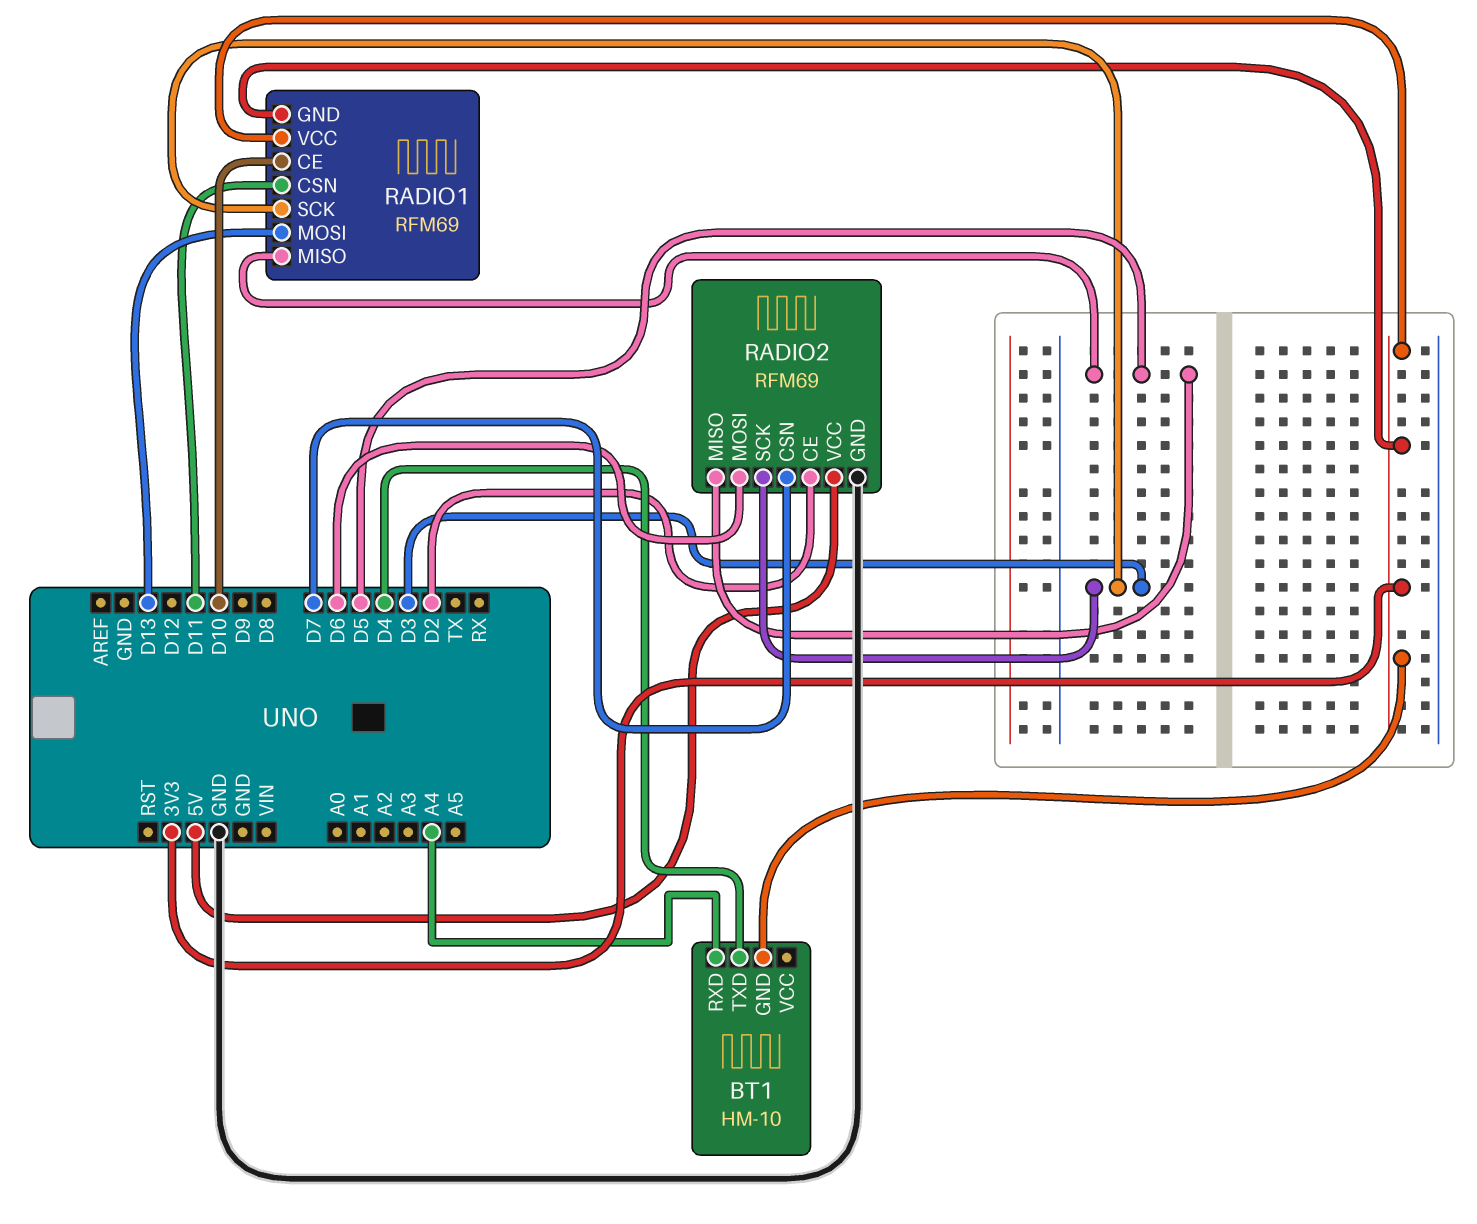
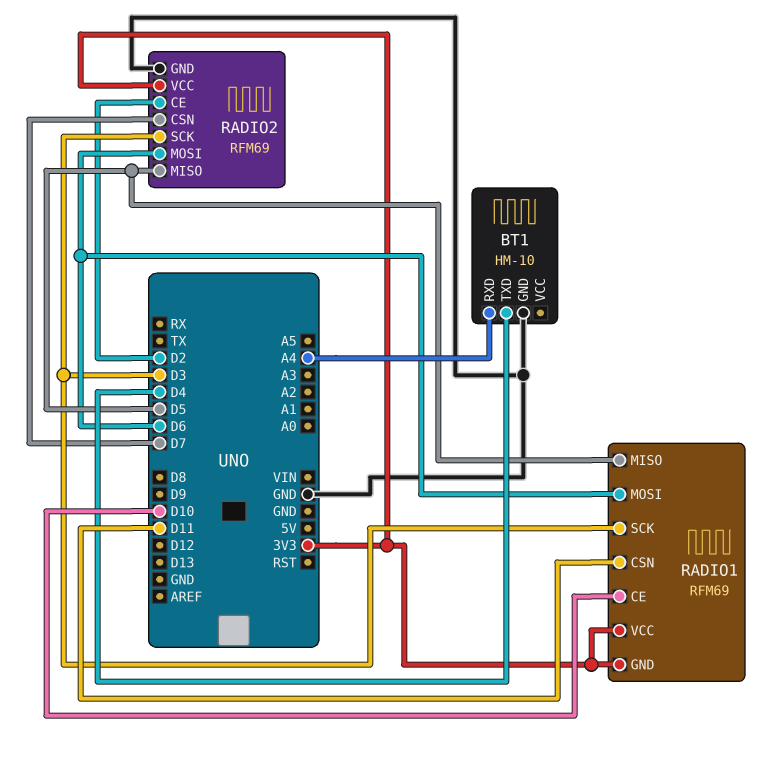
BT1 pin GND: 3V3 -> GND
RADIO1 pin MOSI: D13 -> D6
RADIO2 pin VCC: 5V -> 3V3

